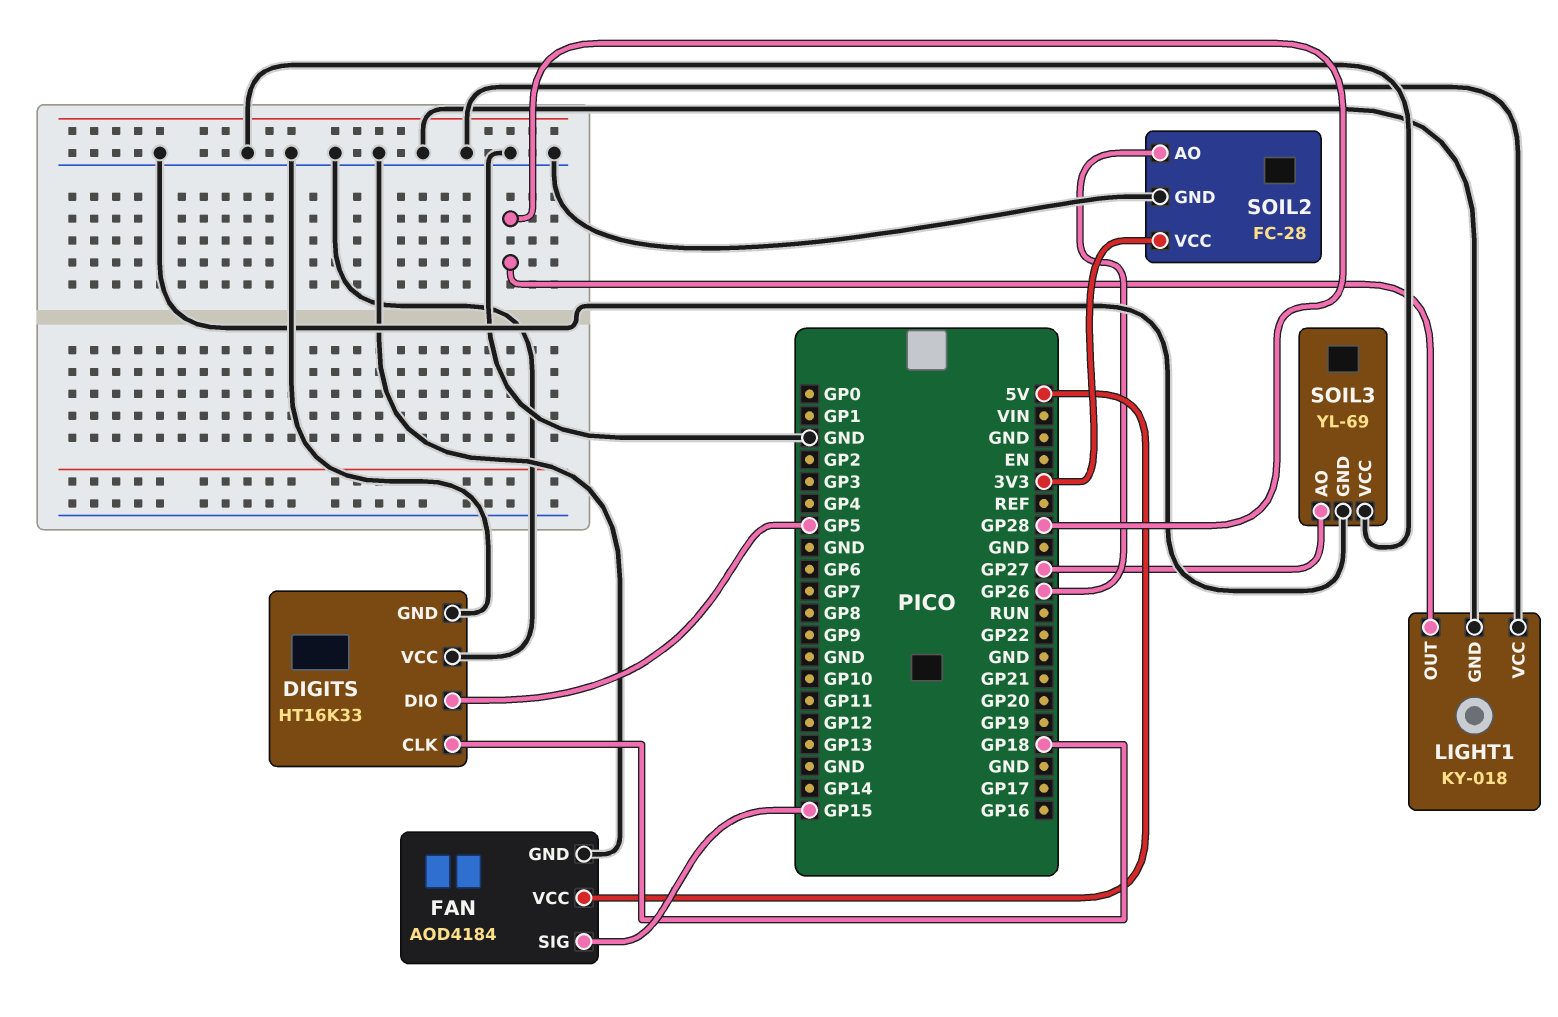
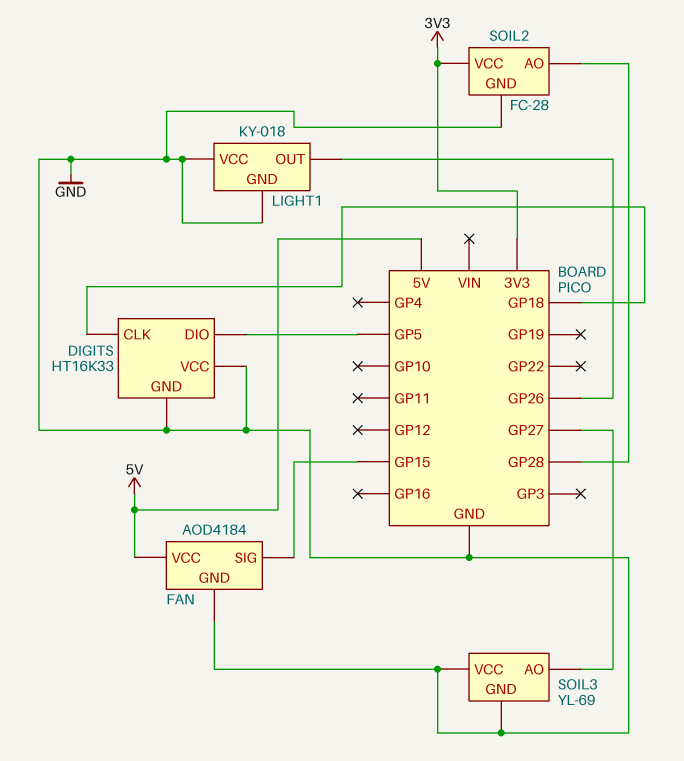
LIGHT1 pin OUT: GP28 -> GP26
SOIL2 pin AO: GP26 -> GP28

